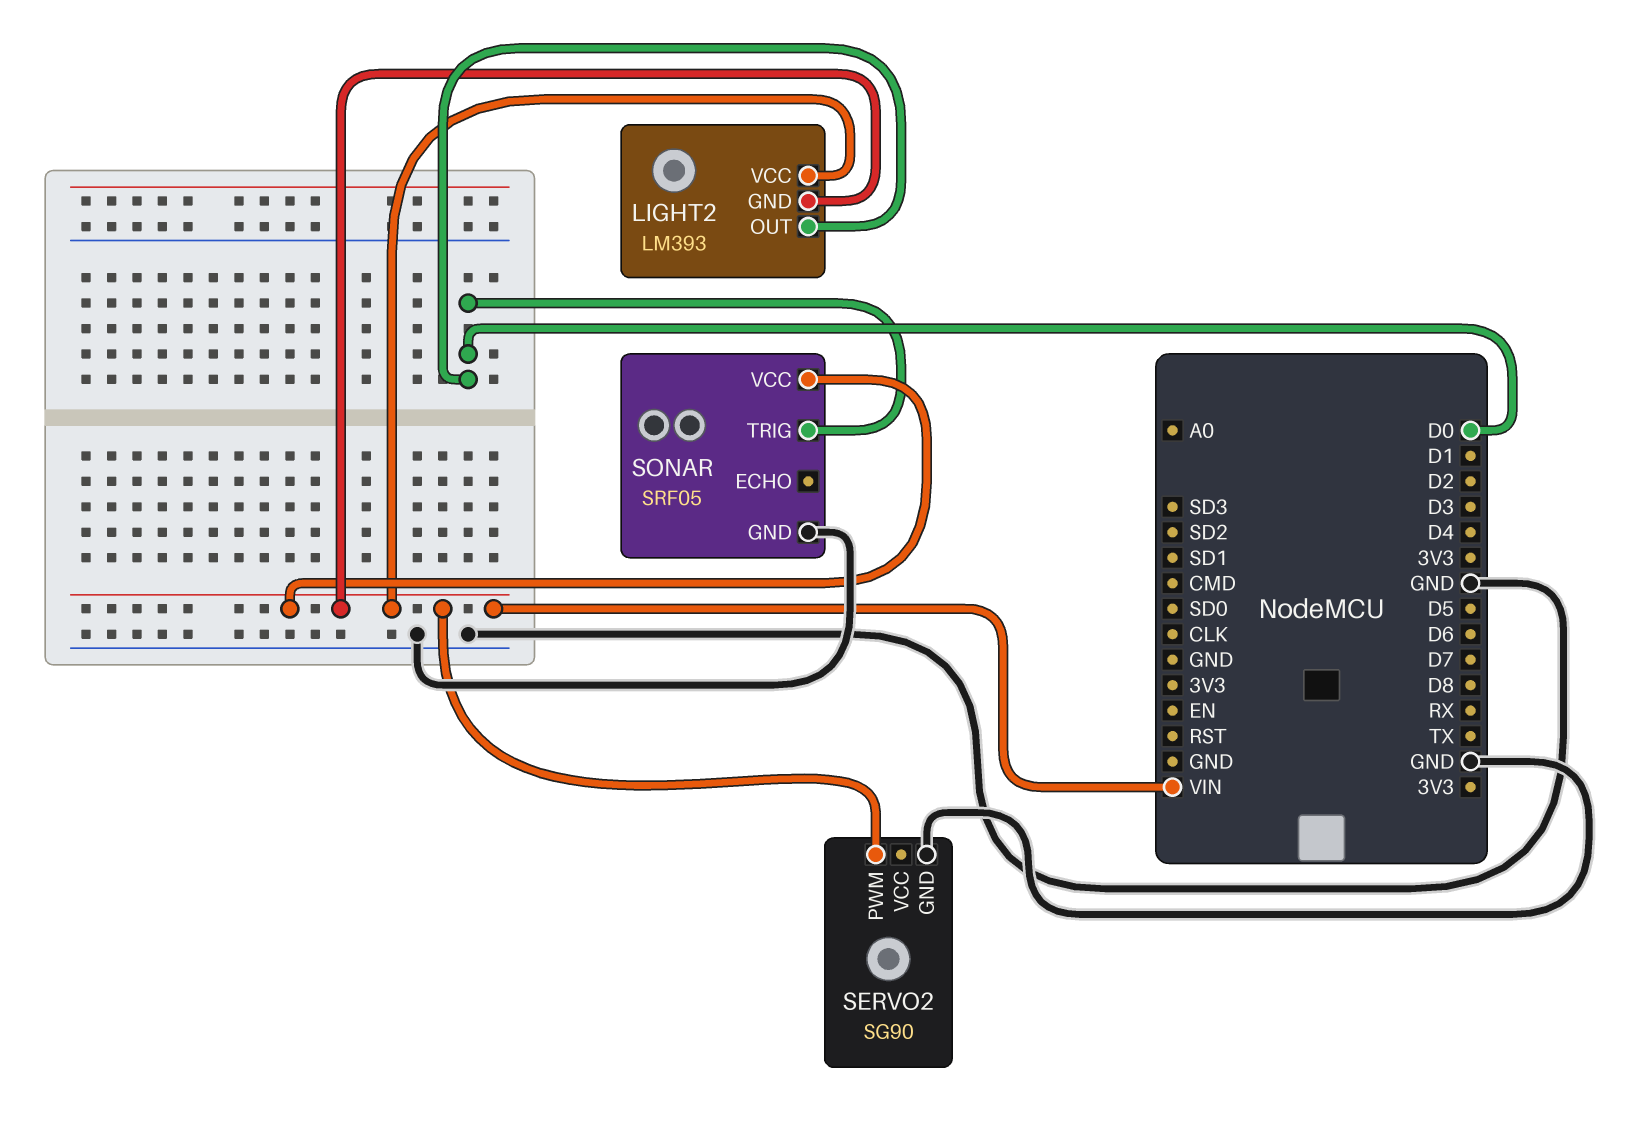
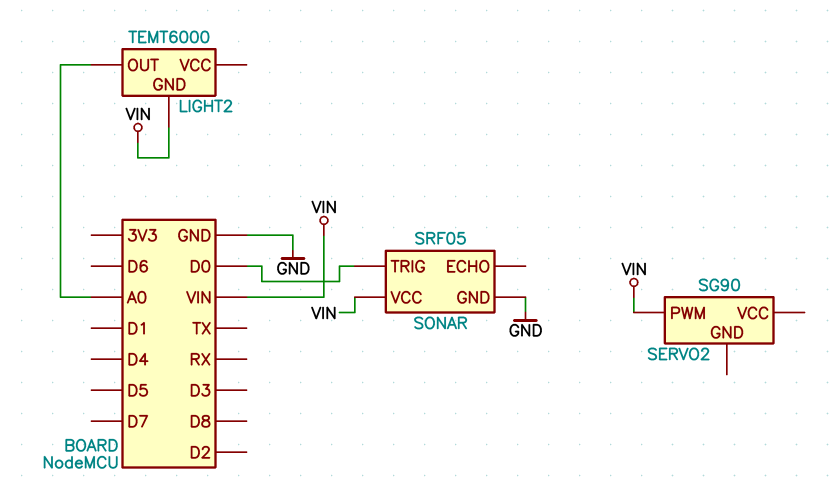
LIGHT2: LM393 -> TEMT6000
LIGHT2 pin OUT: D0 -> A0
LIGHT2 pin VCC: VIN -> none
SERVO2 pin GND: GND -> none

